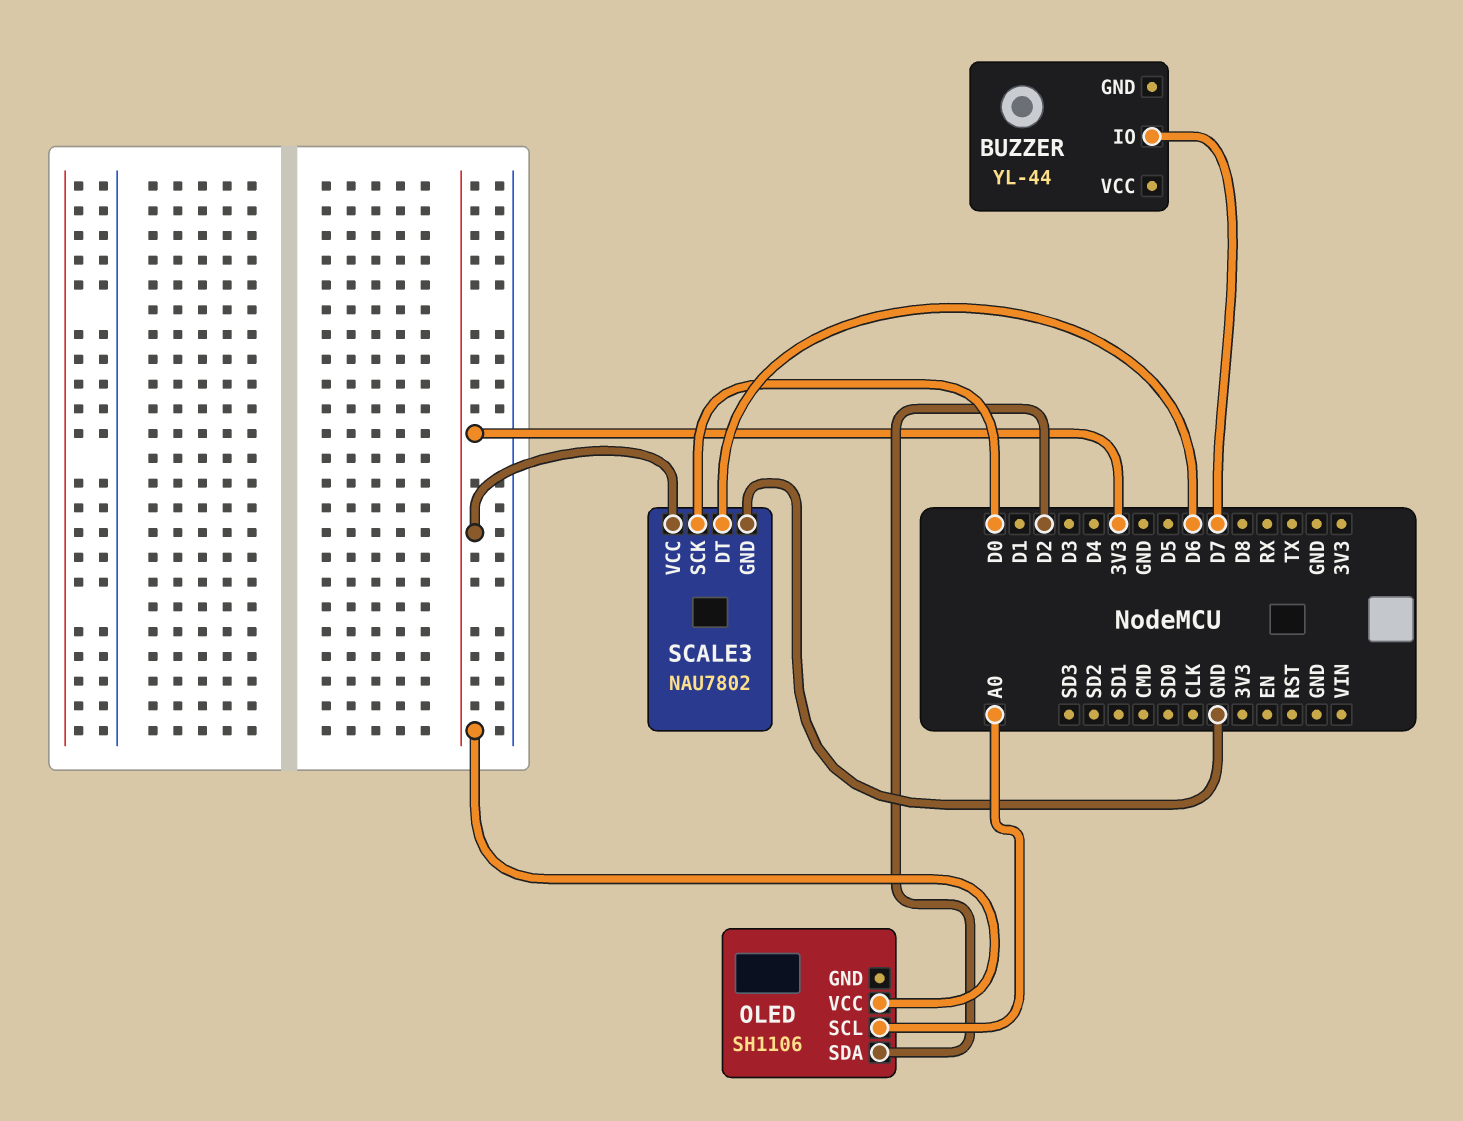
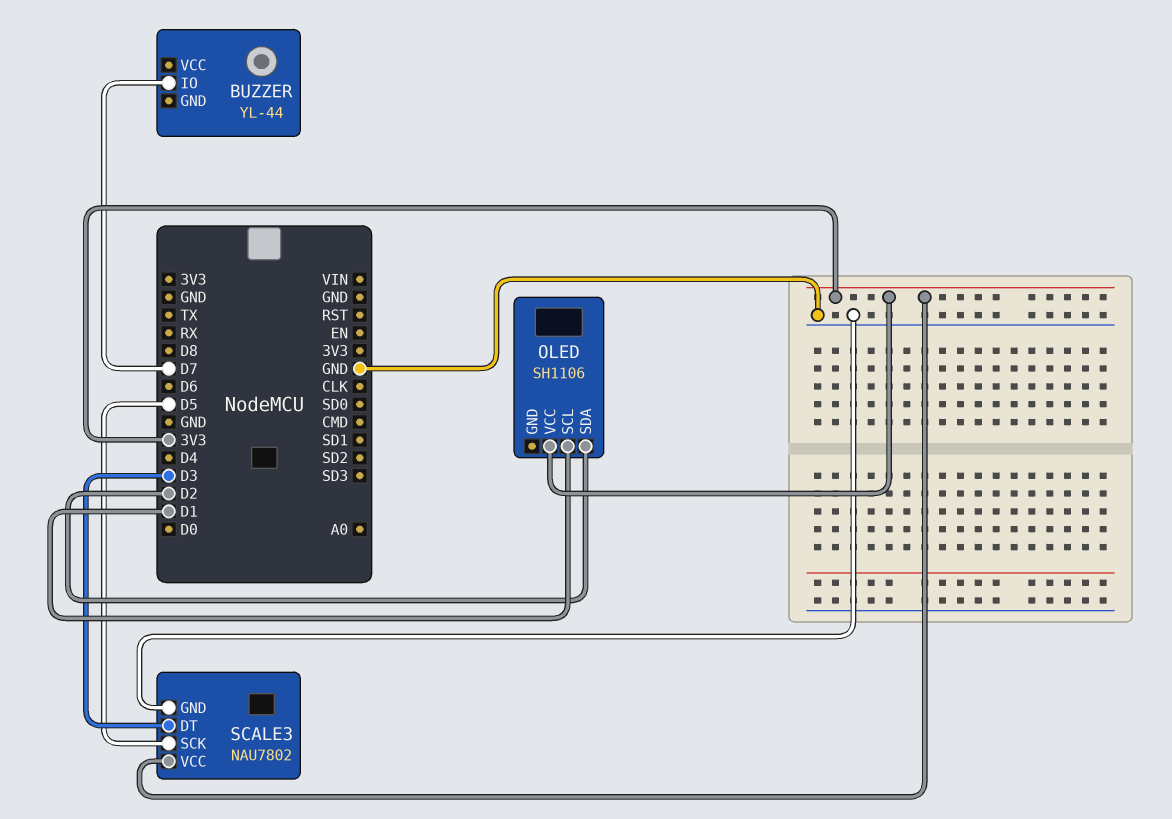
OLED pin SCL: A0 -> D1
SCALE3 pin DT: D6 -> D3
SCALE3 pin SCK: D0 -> D5

